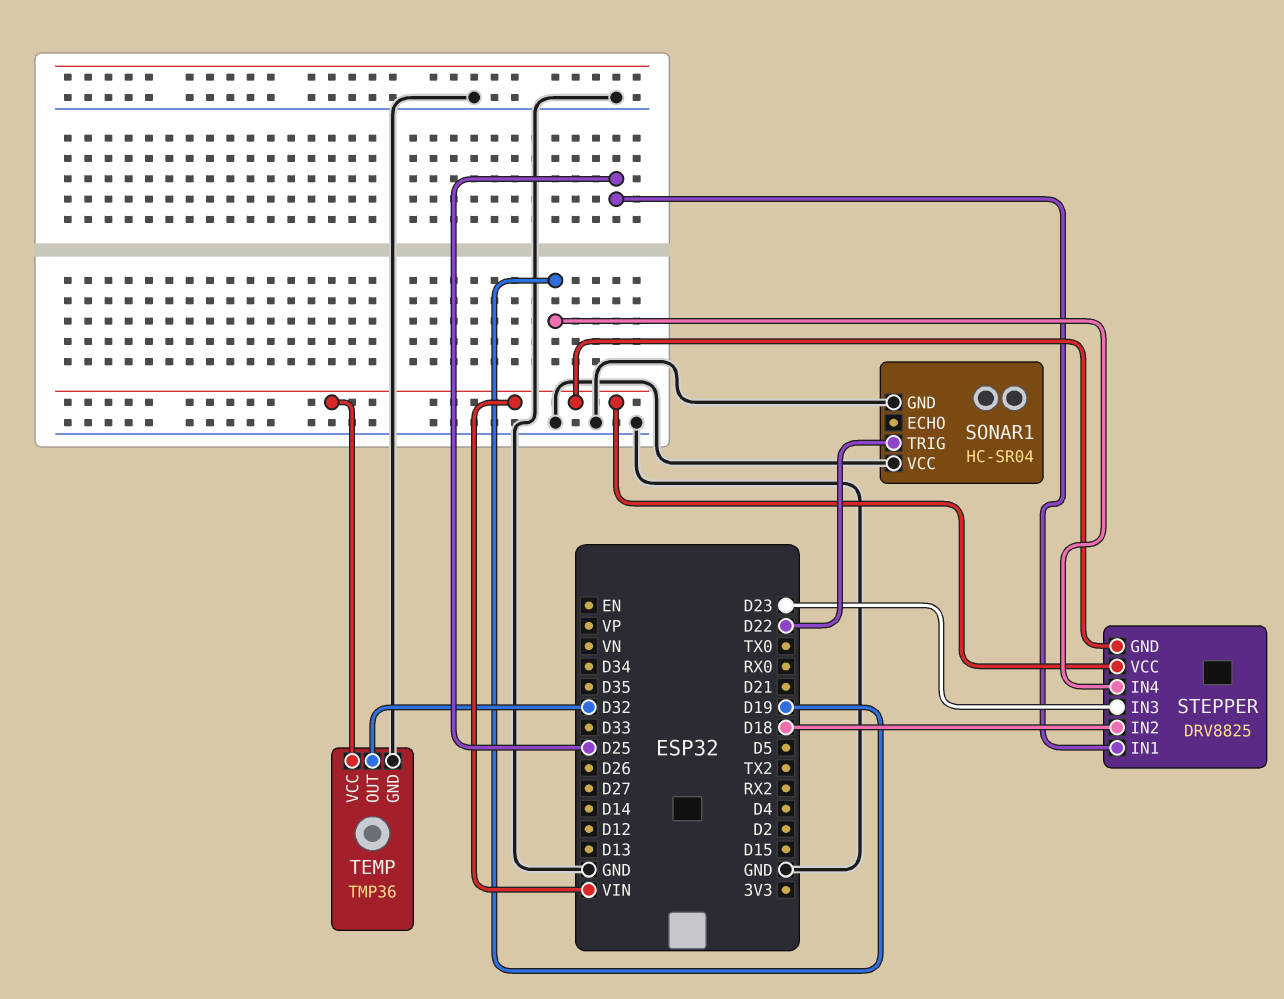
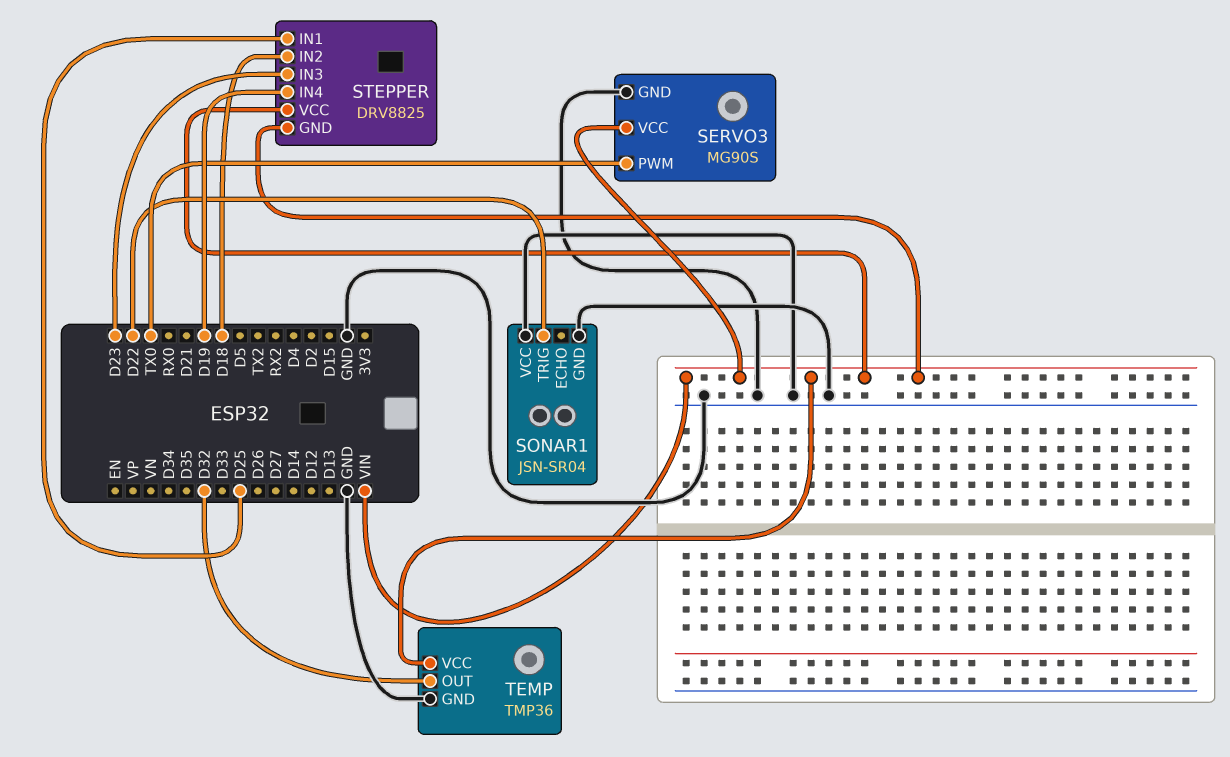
SERVO3: none -> MG90S
SERVO3 pin GND: none -> GND
SERVO3 pin PWM: none -> TX0
SERVO3 pin VCC: none -> VIN
SONAR1: HC-SR04 -> JSN-SR04

